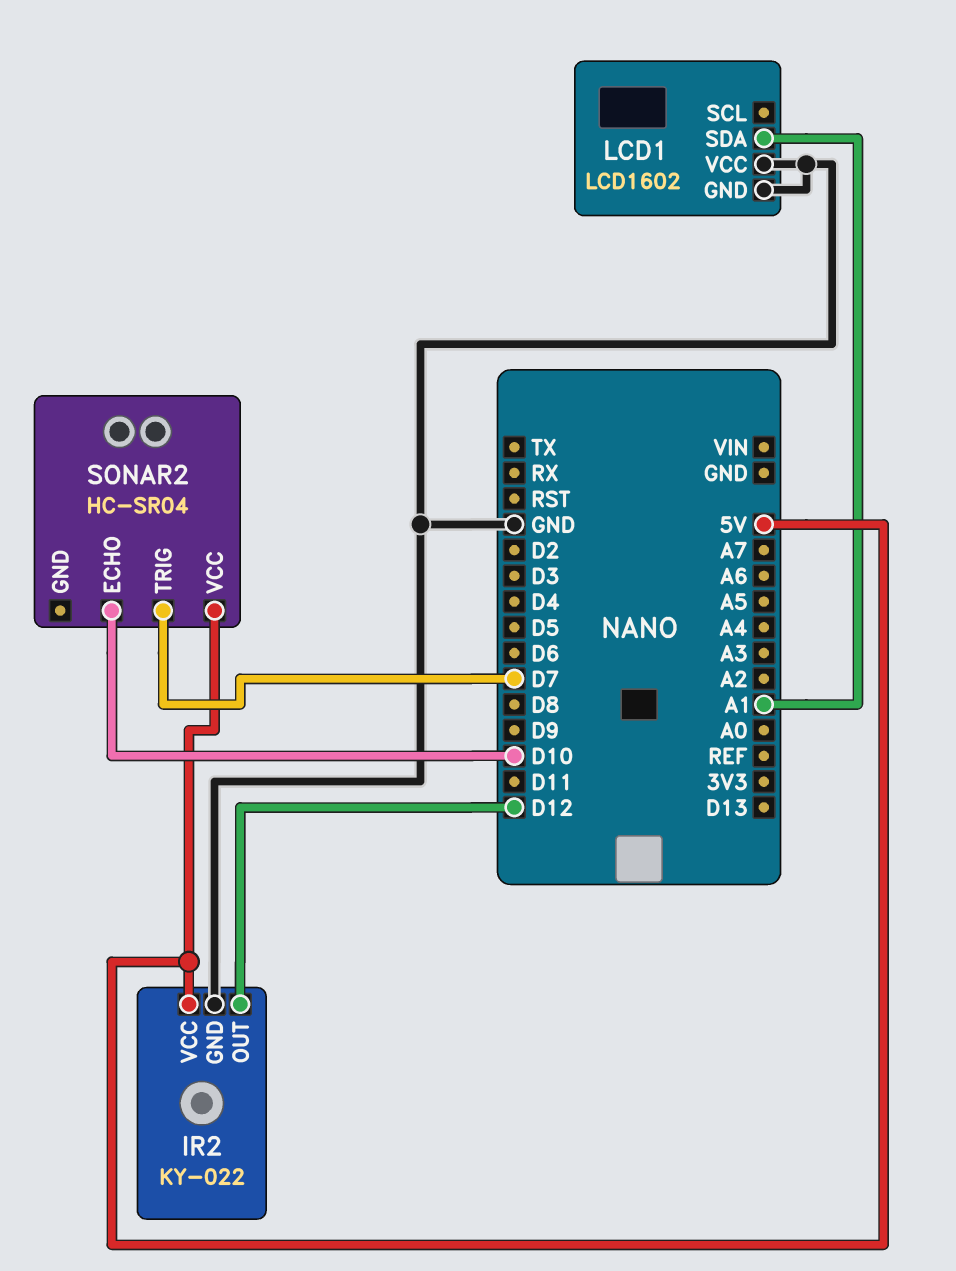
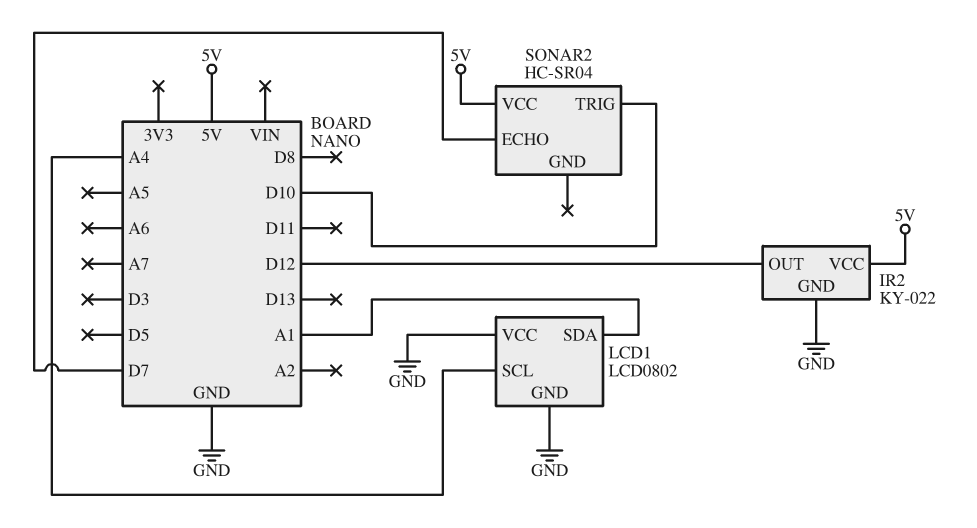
LCD1: LCD1602 -> LCD0802
LCD1 pin SCL: none -> A4
SONAR2 pin ECHO: D10 -> D7
SONAR2 pin TRIG: D7 -> D10

